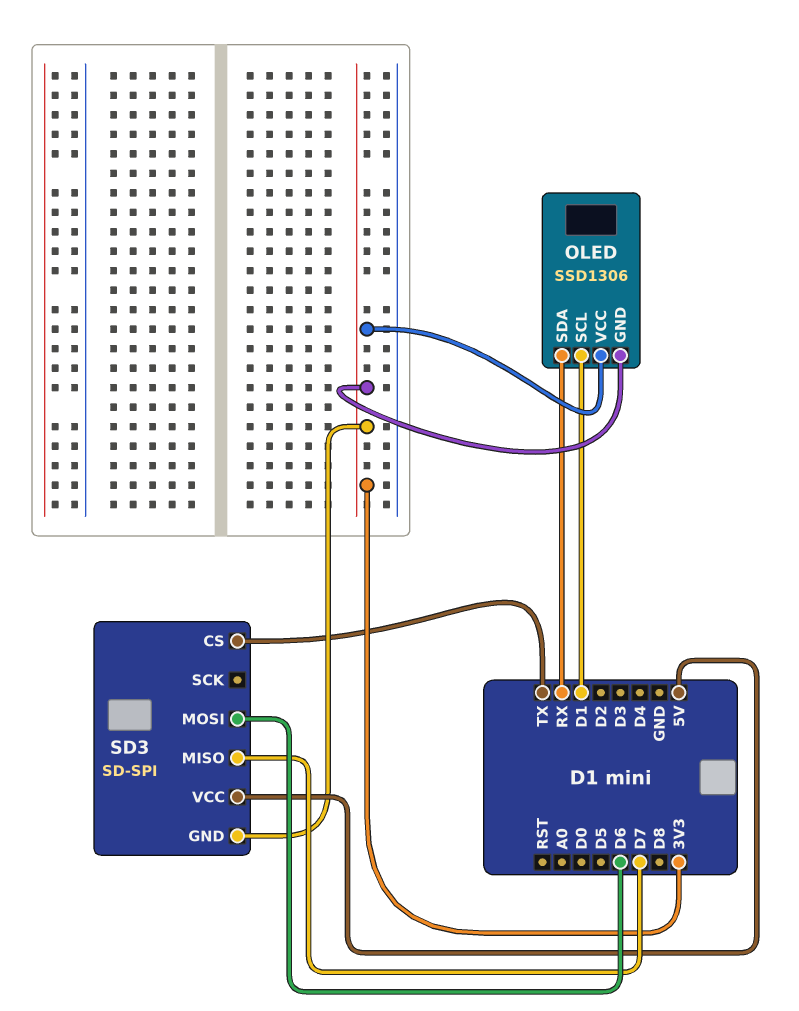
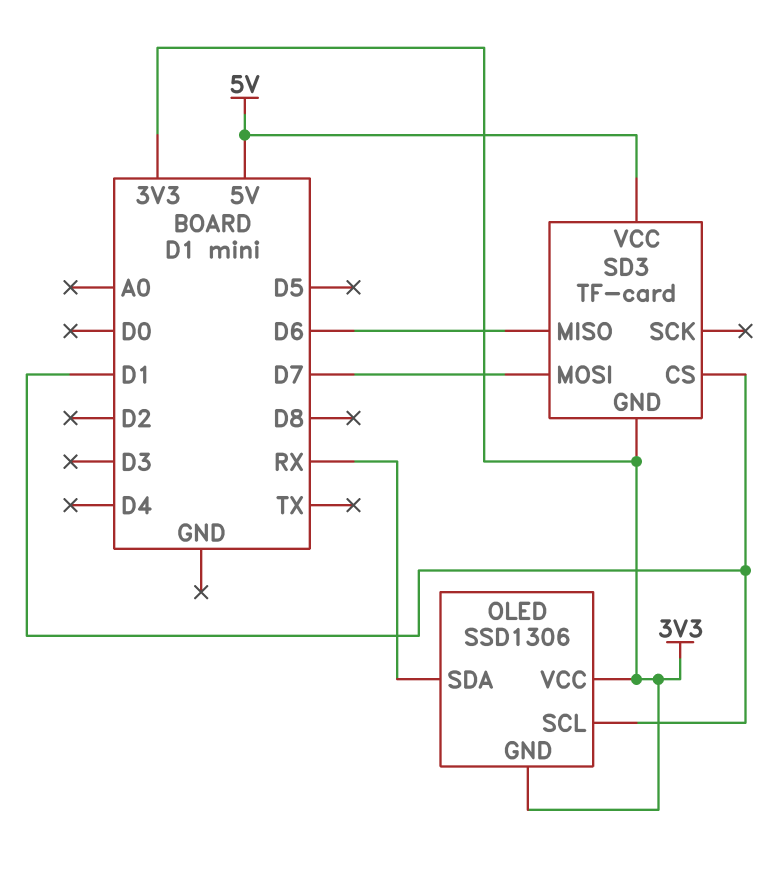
SD3: SD-SPI -> TF-card
SD3 pin CS: TX -> D1
SD3 pin MISO: D7 -> D6
SD3 pin MOSI: D6 -> D7

